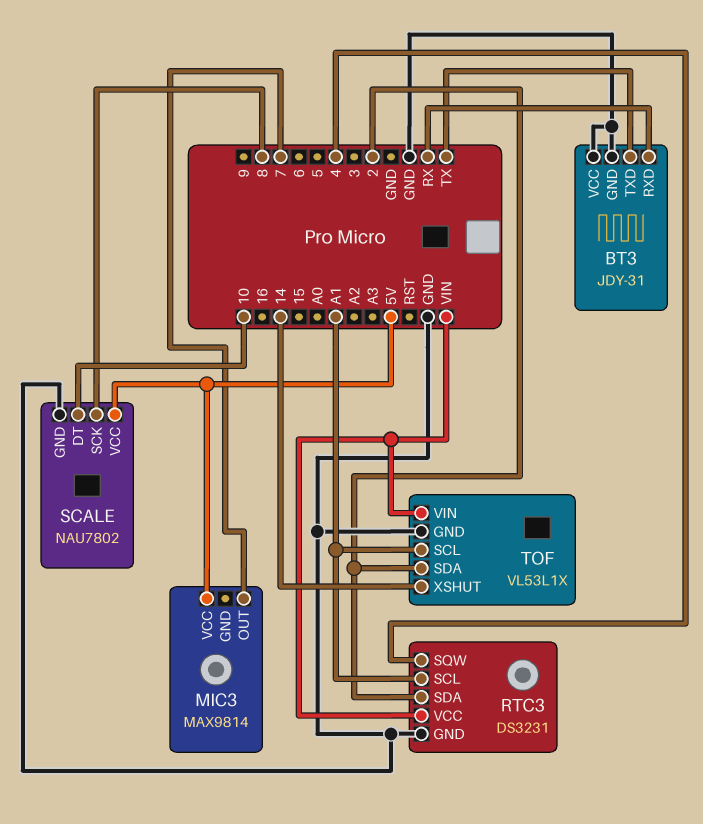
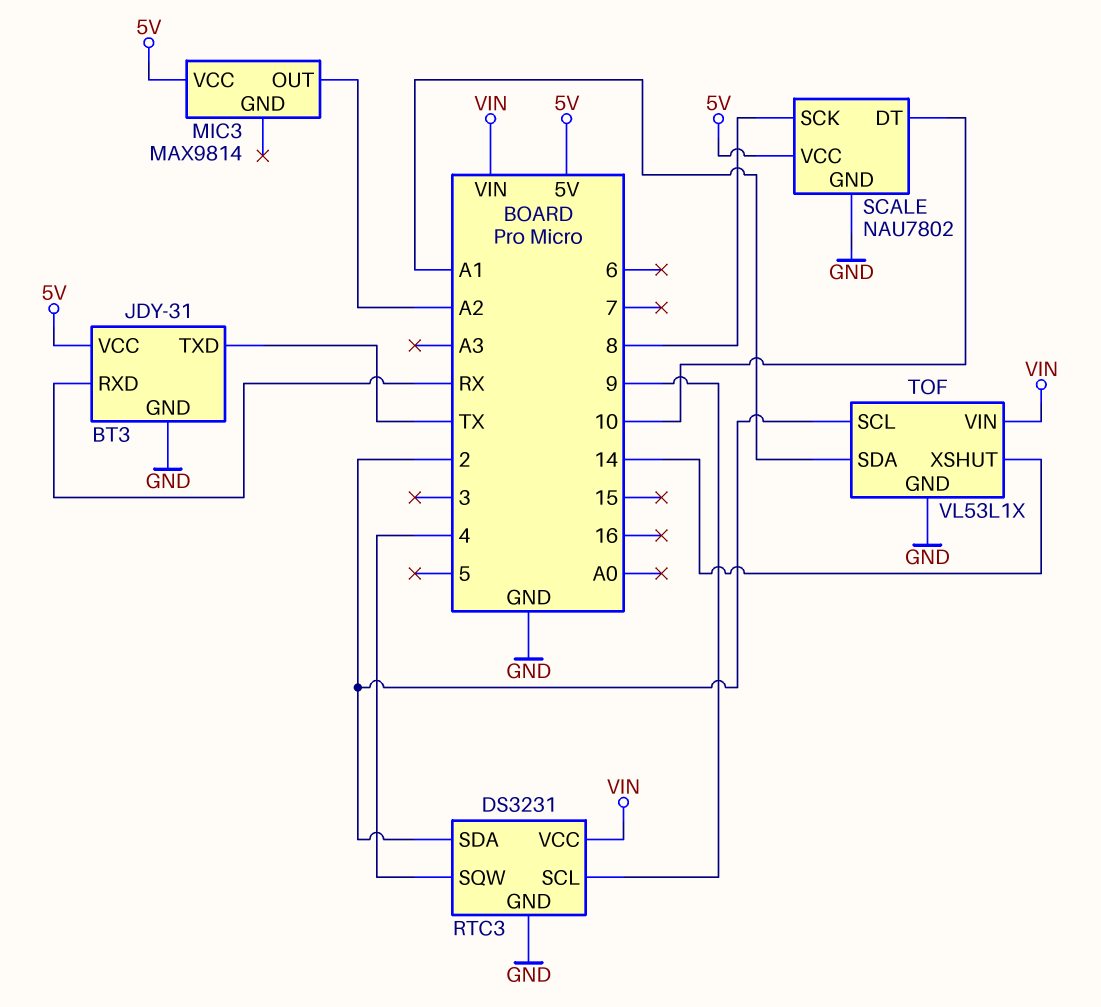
BT3 pin VCC: GND -> 5V
MIC3 pin OUT: 7 -> A2
RTC3 pin SCL: A1 -> 9
TOF pin SCL: A1 -> 2
TOF pin SDA: 2 -> A1

